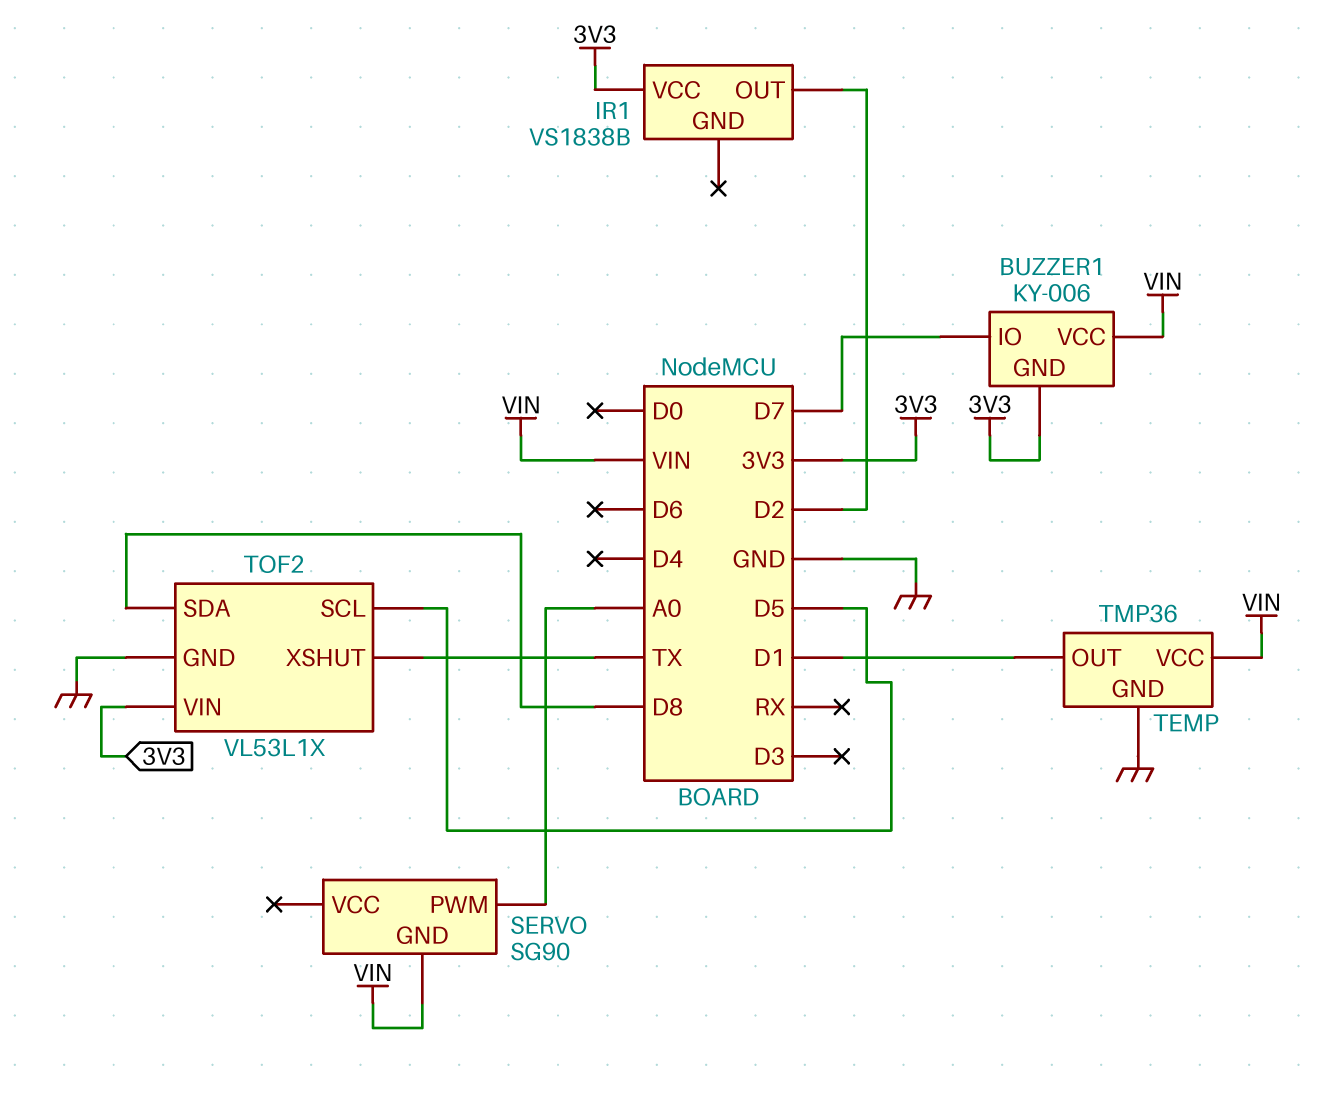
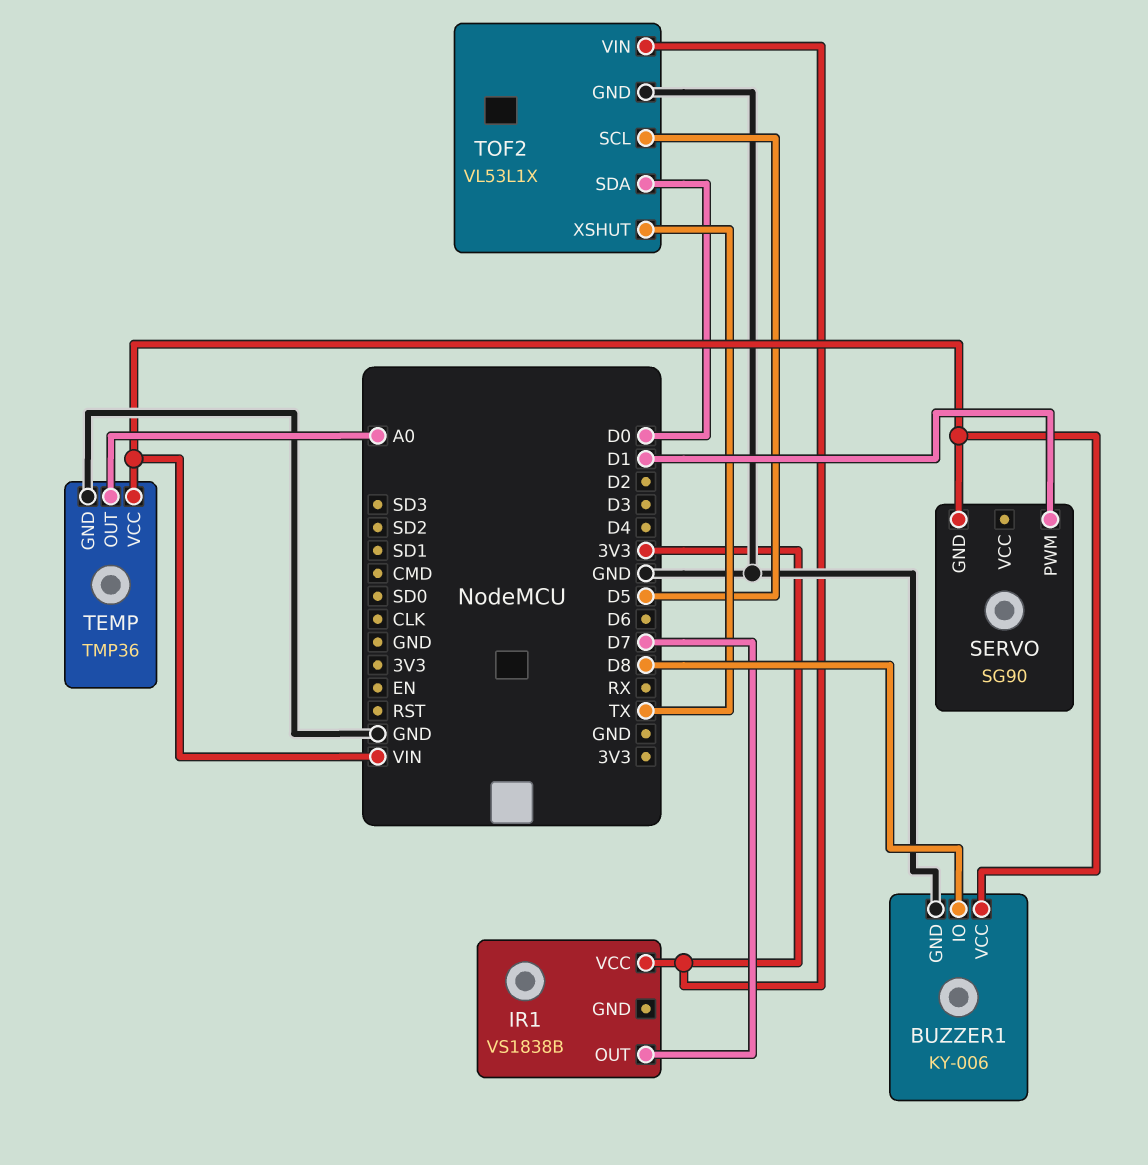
BUZZER1 pin GND: 3V3 -> GND
BUZZER1 pin IO: D7 -> D8
IR1 pin OUT: D2 -> D7
SERVO pin PWM: A0 -> D1
TEMP pin OUT: D1 -> A0
TOF2 pin SDA: D8 -> D0

